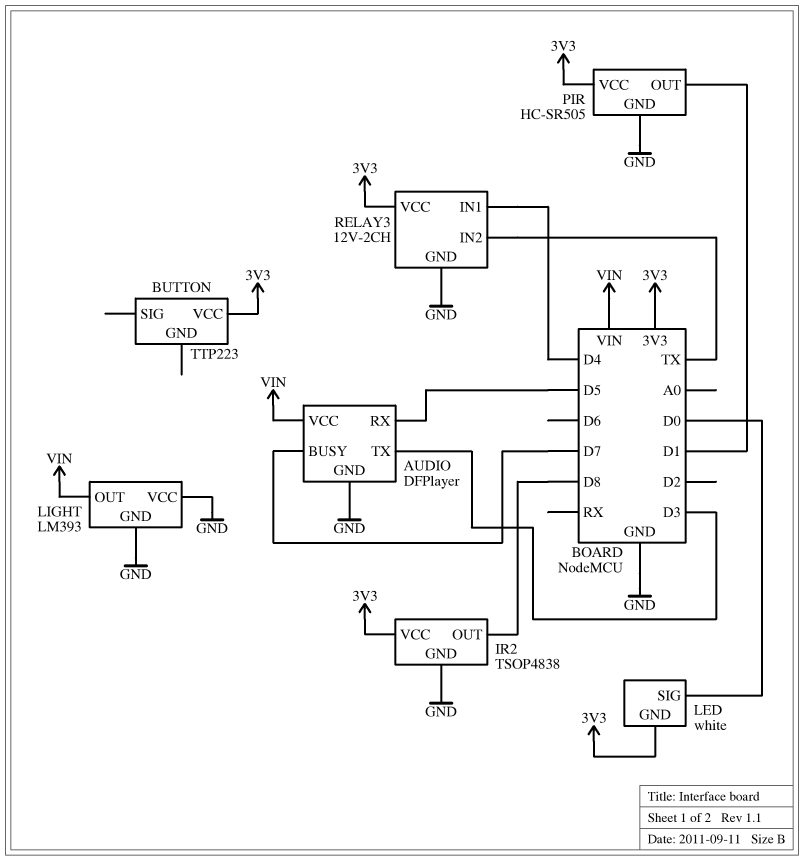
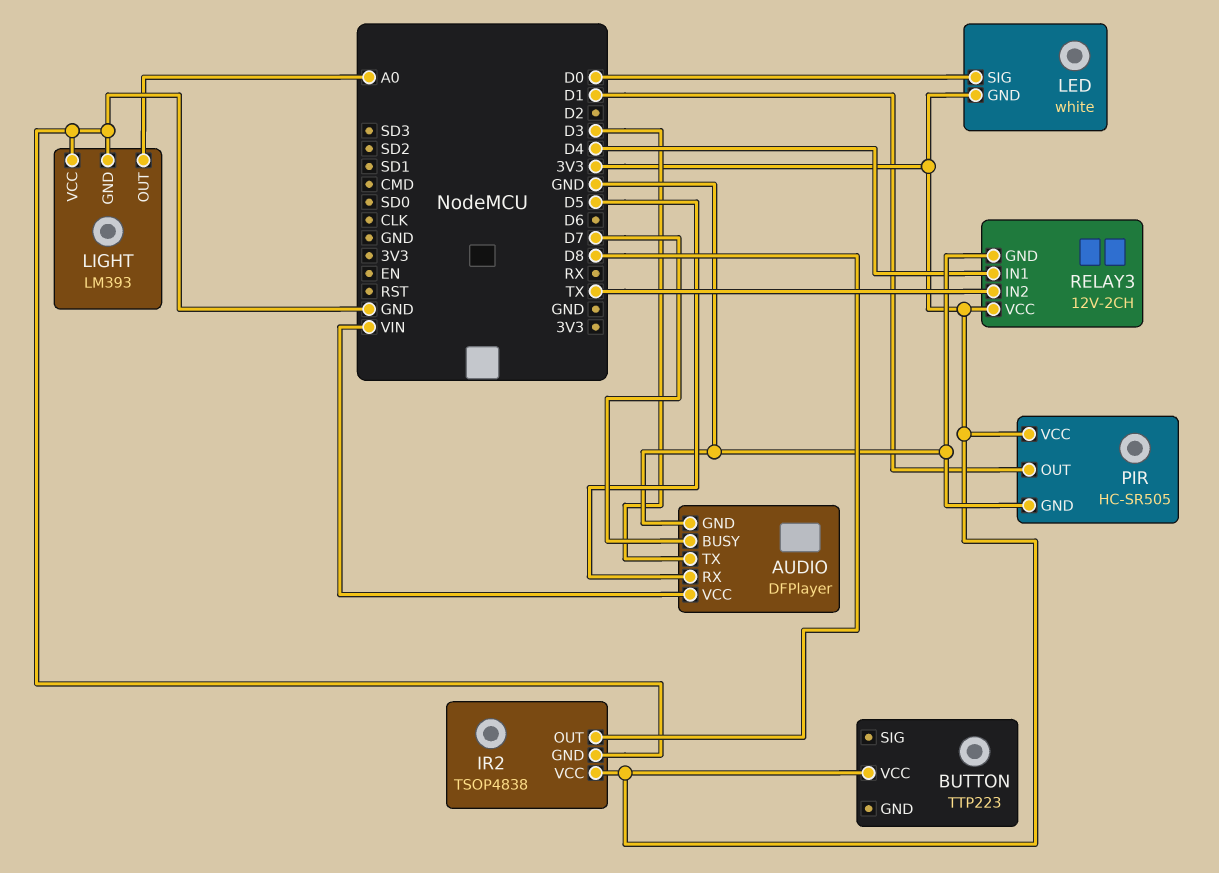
LIGHT pin OUT: VIN -> A0

